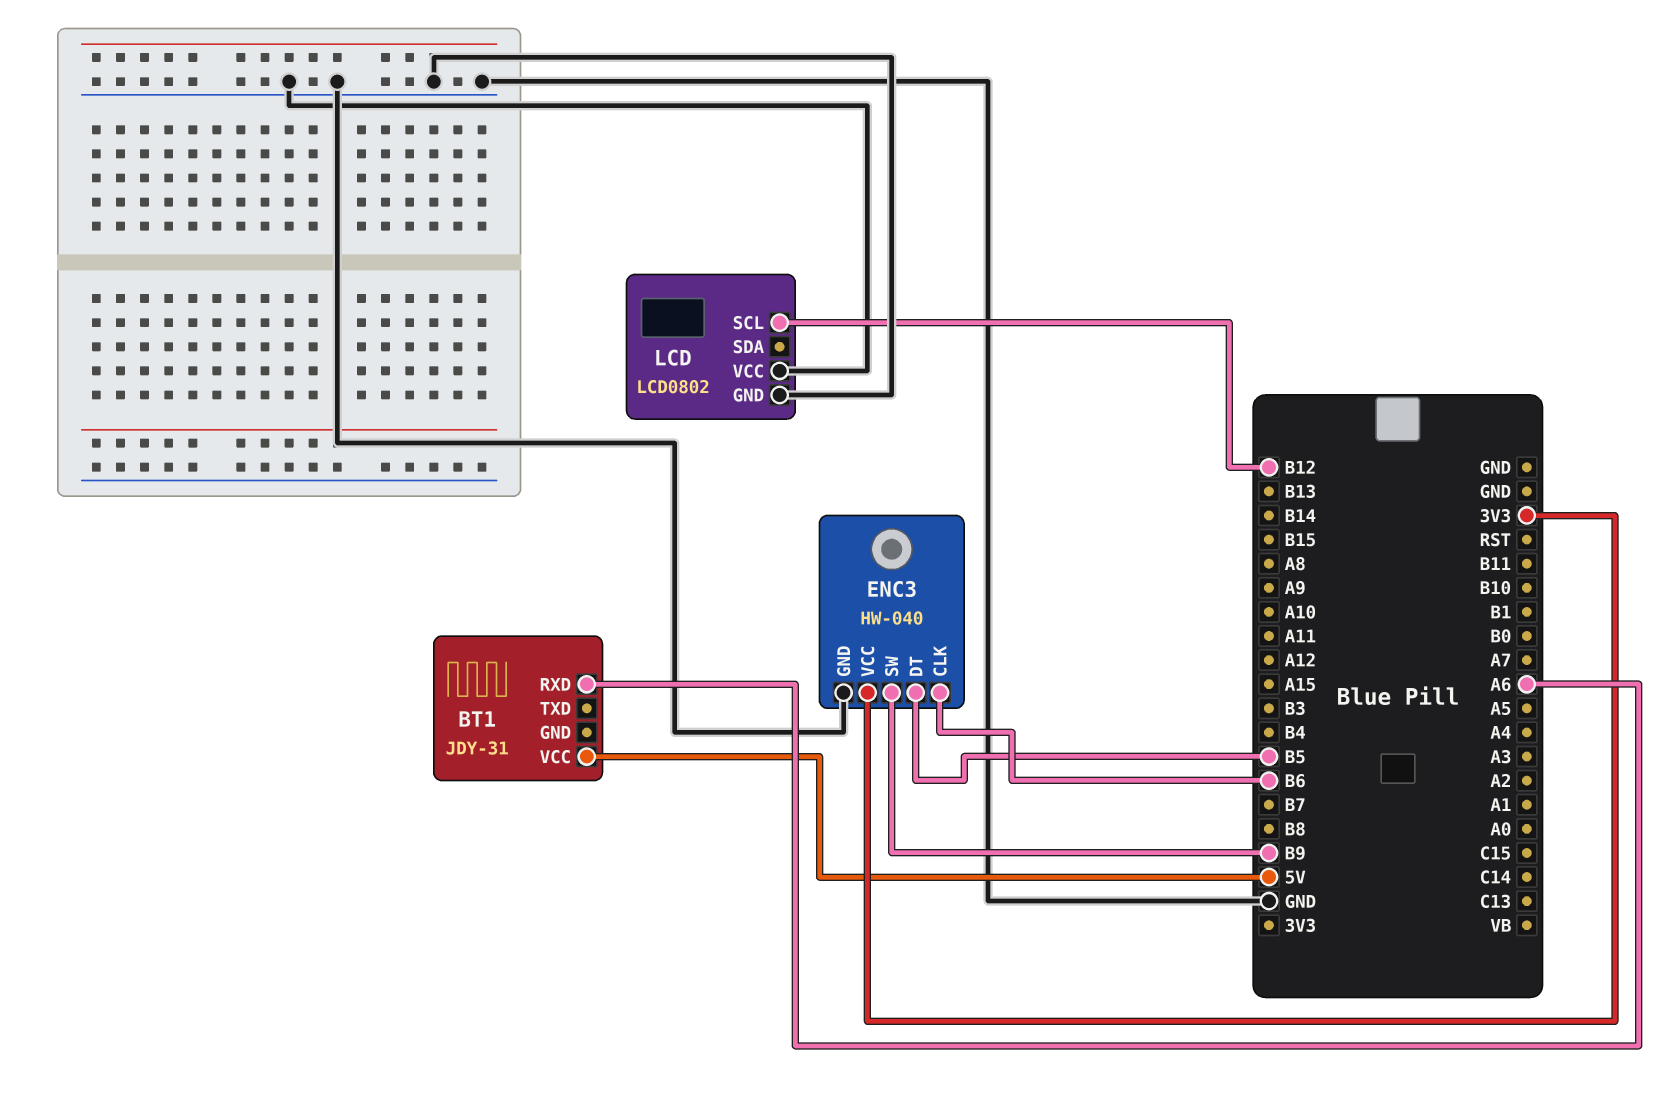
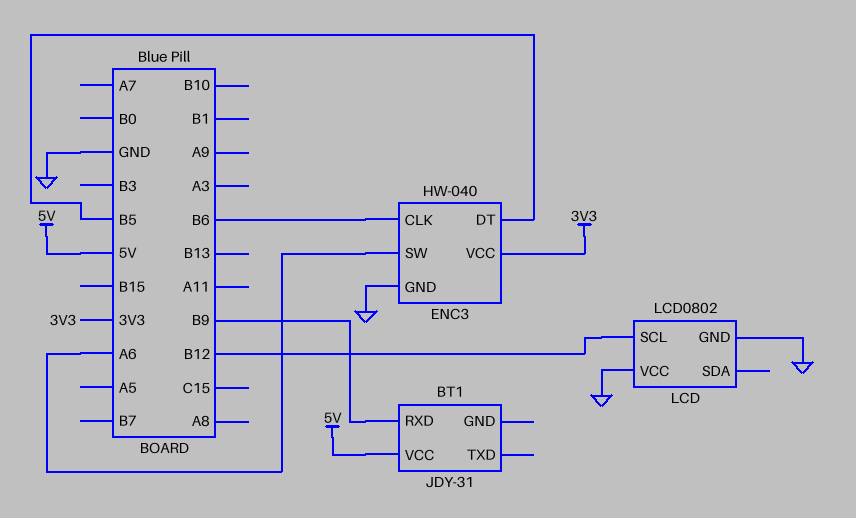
BT1 pin RXD: A6 -> B9
ENC3 pin SW: B9 -> A6

